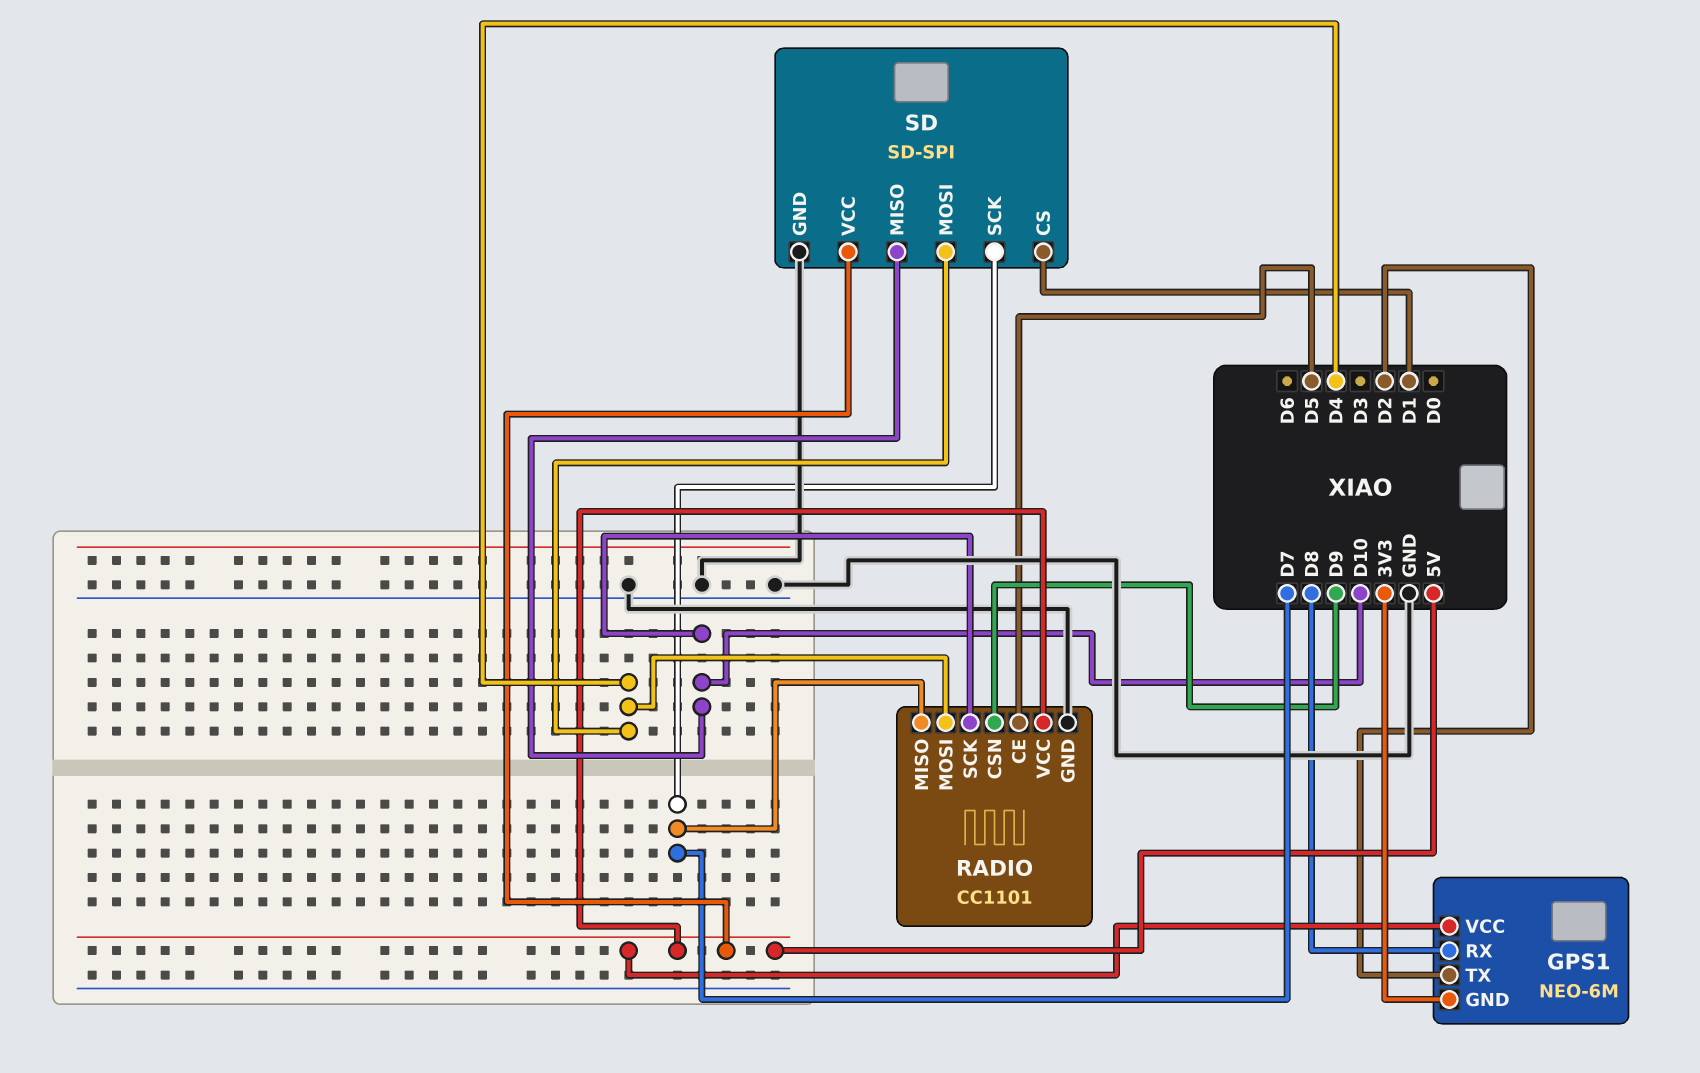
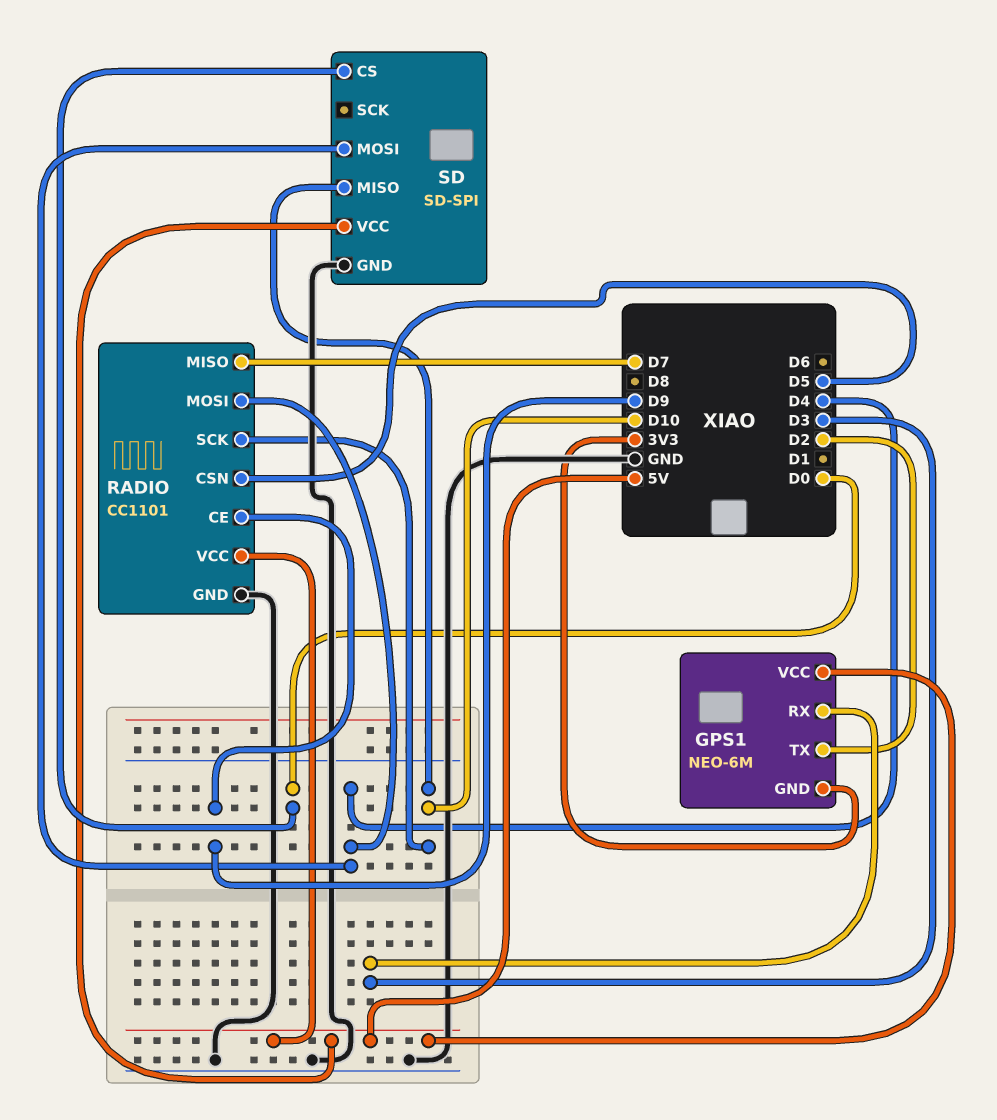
GPS1 pin RX: D8 -> D3
RADIO pin CE: D5 -> D9
RADIO pin CSN: D9 -> D5
SD pin CS: D1 -> D0
SD pin SCK: D7 -> none

